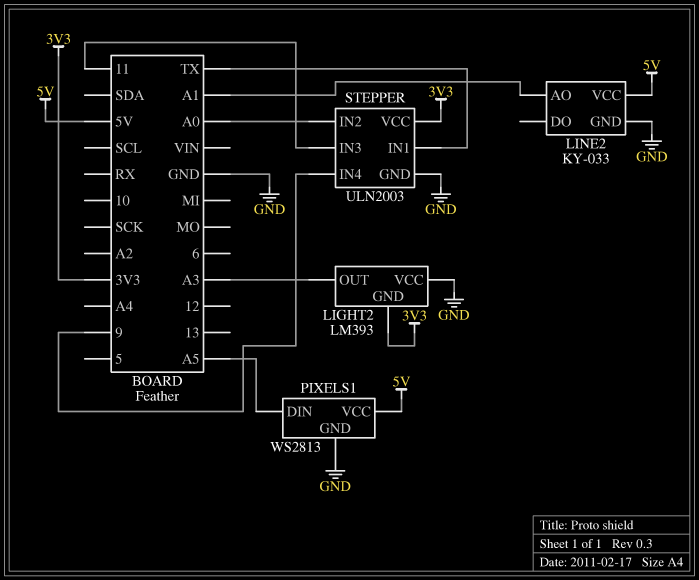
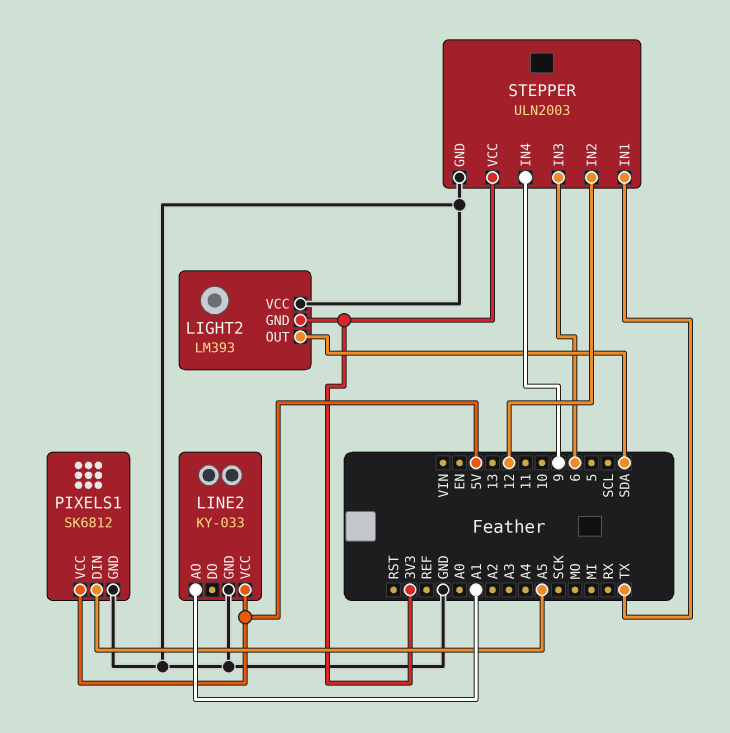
LIGHT2 pin OUT: A3 -> SDA
PIXELS1: WS2813 -> SK6812
STEPPER pin IN2: A0 -> 12
STEPPER pin IN3: 11 -> 6

